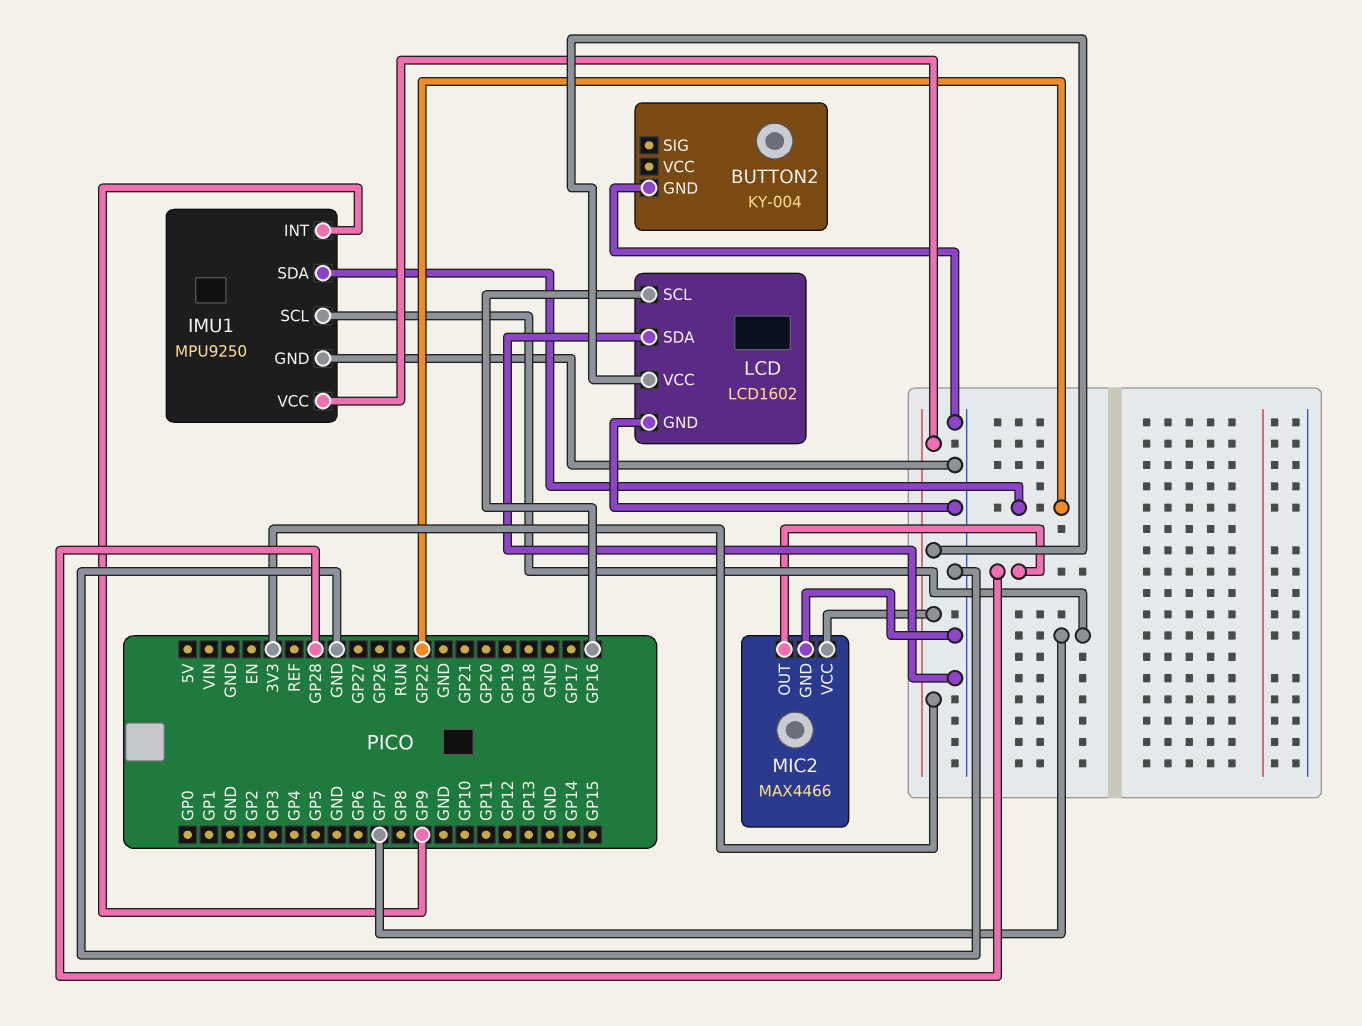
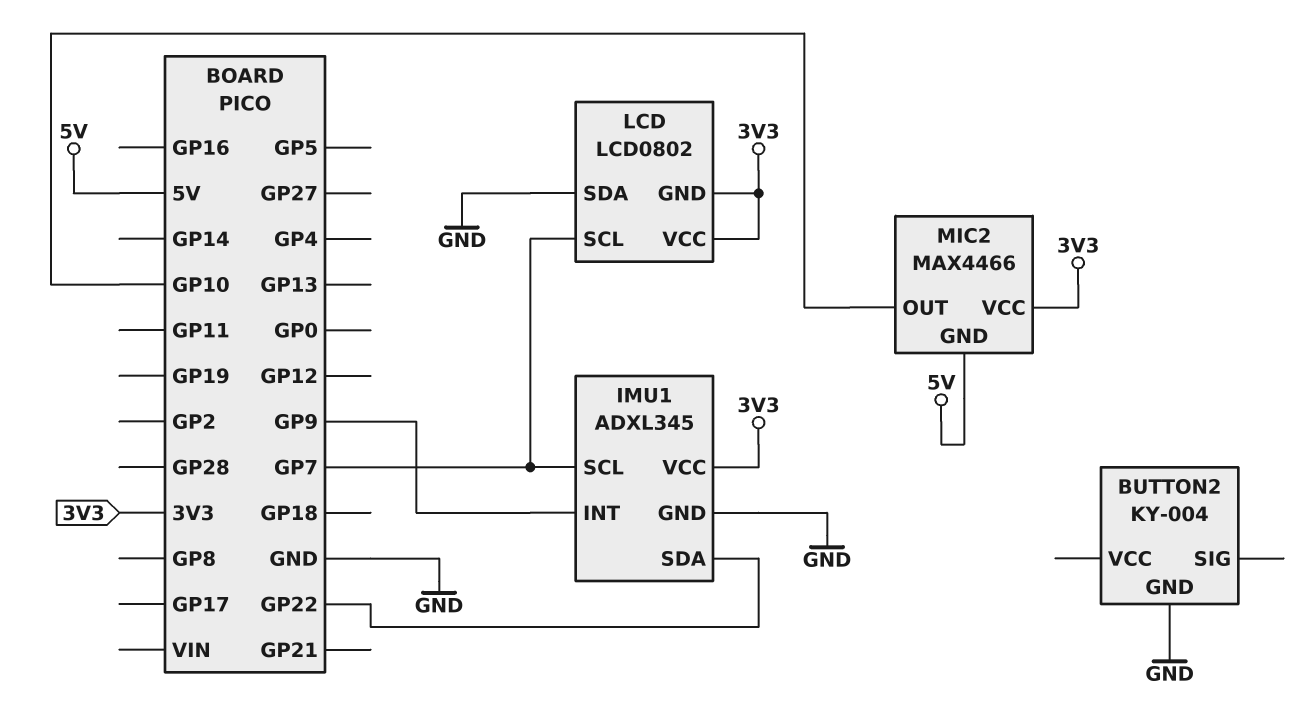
IMU1: MPU9250 -> ADXL345
LCD: LCD1602 -> LCD0802
LCD pin GND: GND -> 3V3
LCD pin SCL: GP16 -> GP7
MIC2 pin GND: GND -> 5V
MIC2 pin OUT: GP28 -> GP10

